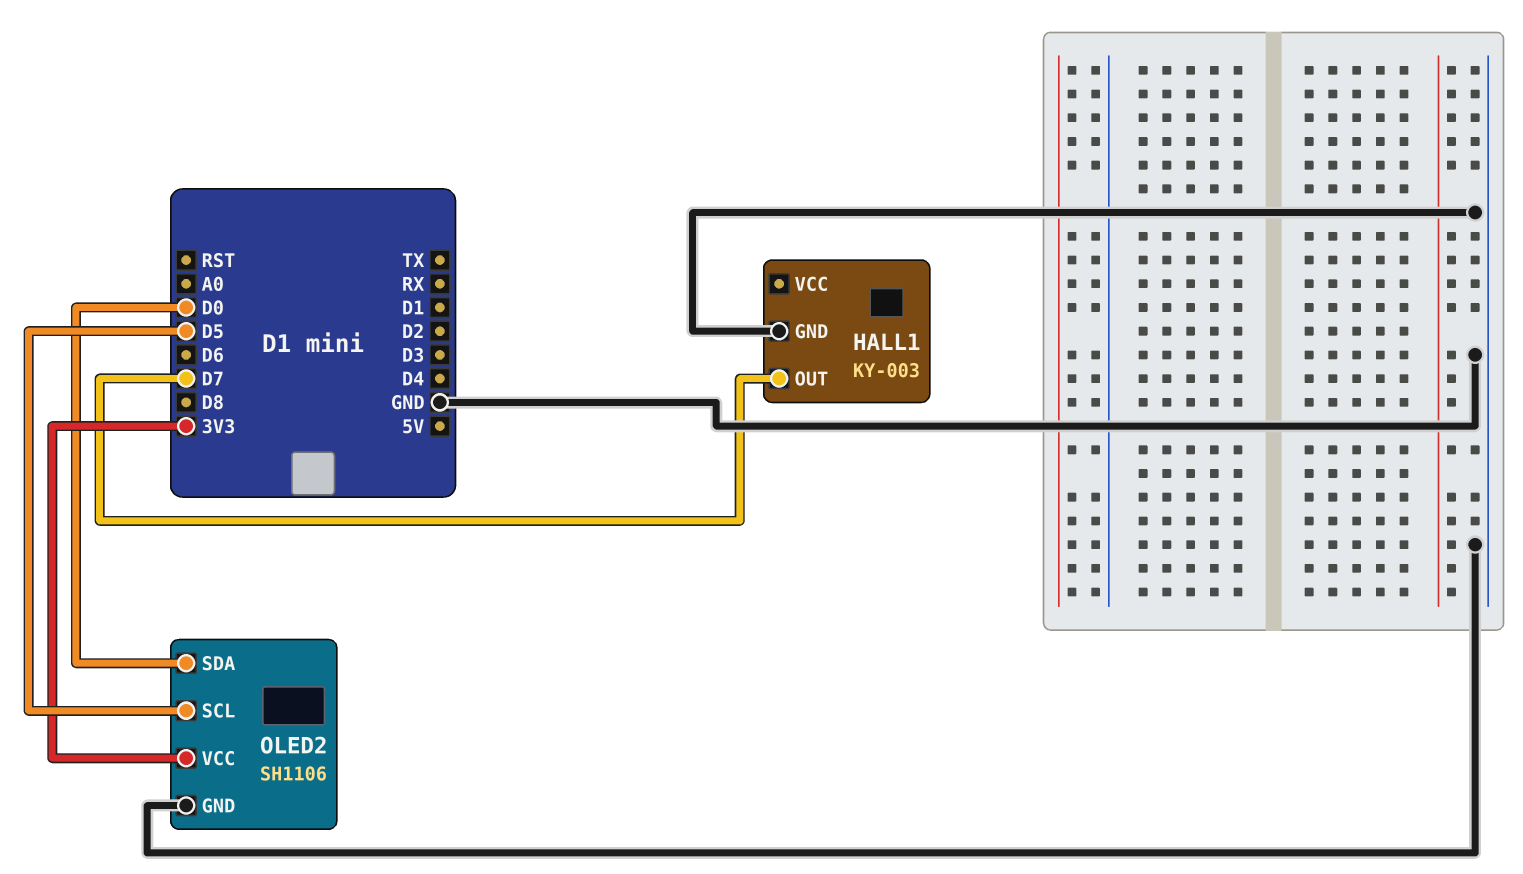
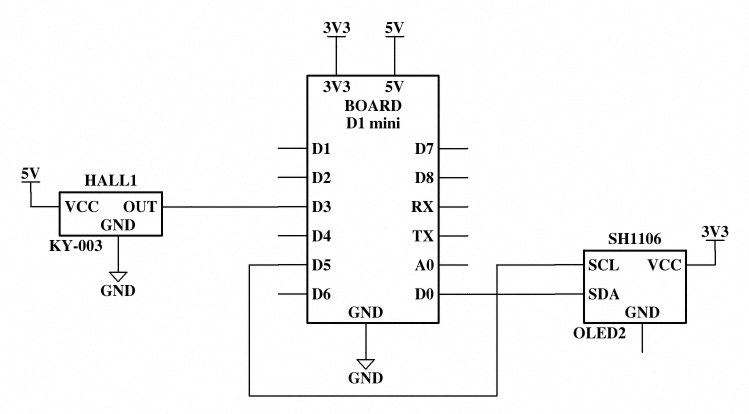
HALL1 pin OUT: D7 -> D3
HALL1 pin VCC: none -> 5V
OLED2 pin GND: GND -> none

